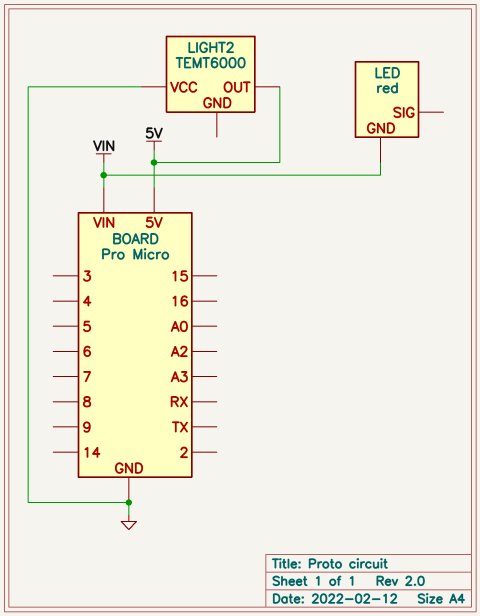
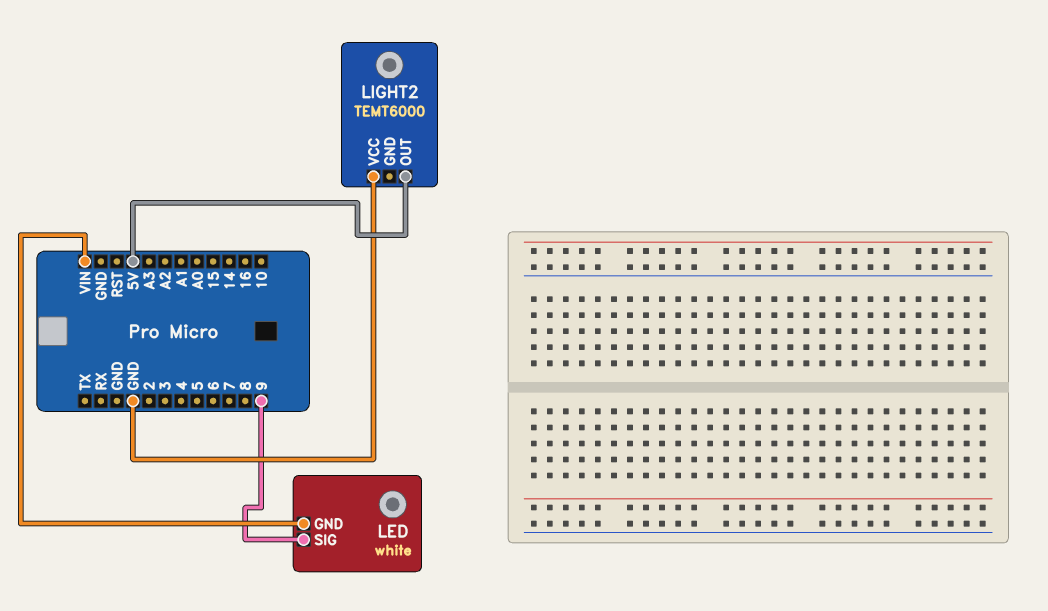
LED: red -> white
LED pin SIG: none -> 9

